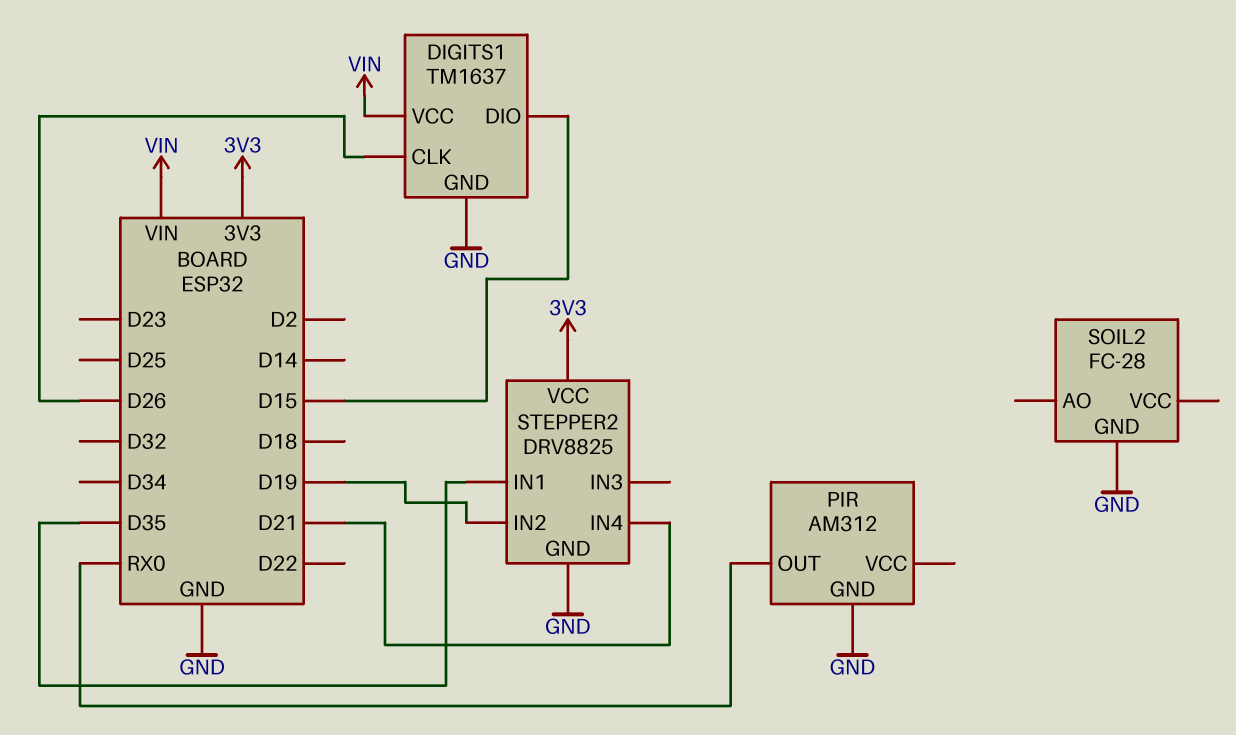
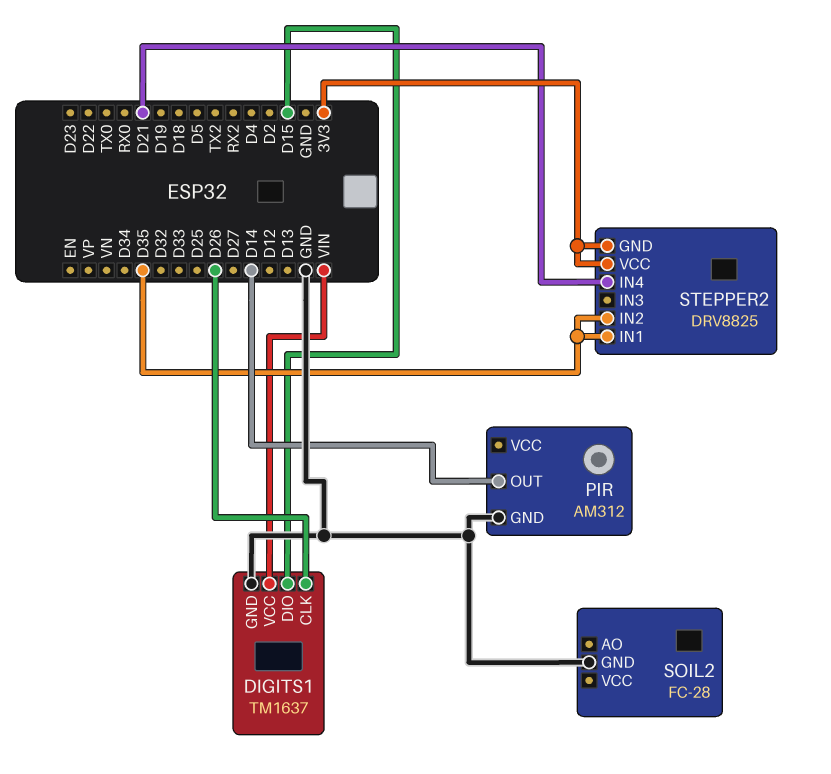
PIR pin OUT: RX0 -> D14
STEPPER2 pin GND: GND -> 3V3
STEPPER2 pin IN2: D19 -> D35

